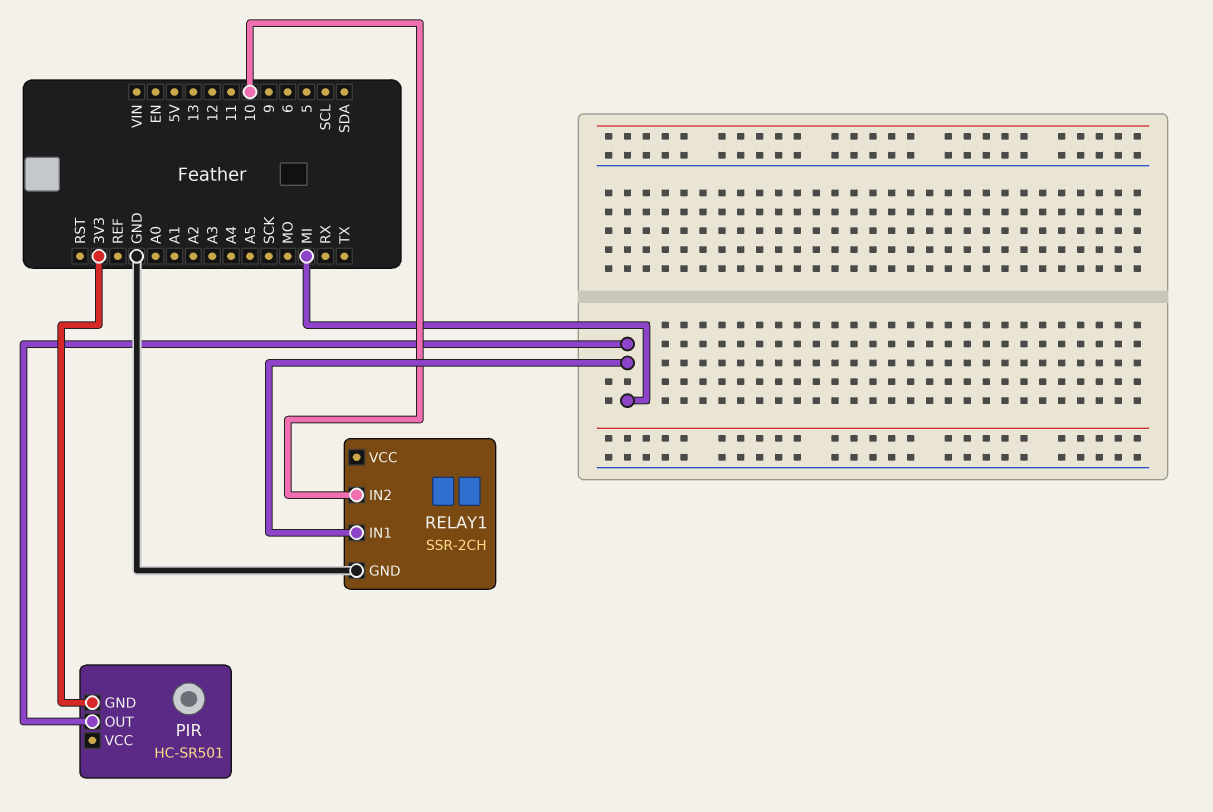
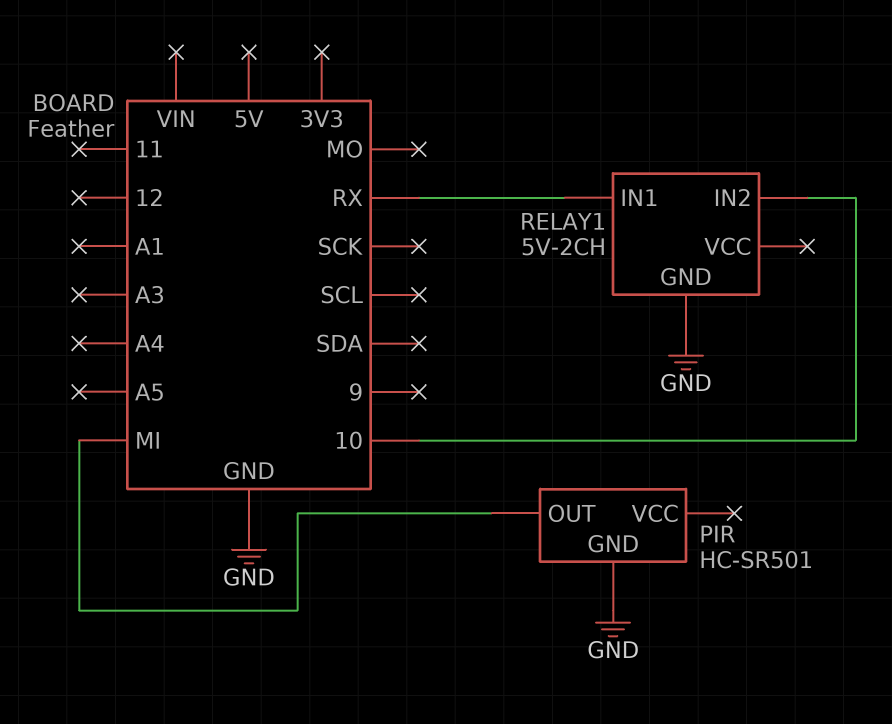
PIR pin GND: 3V3 -> GND
RELAY1: SSR-2CH -> 5V-2CH
RELAY1 pin IN1: MI -> RX

